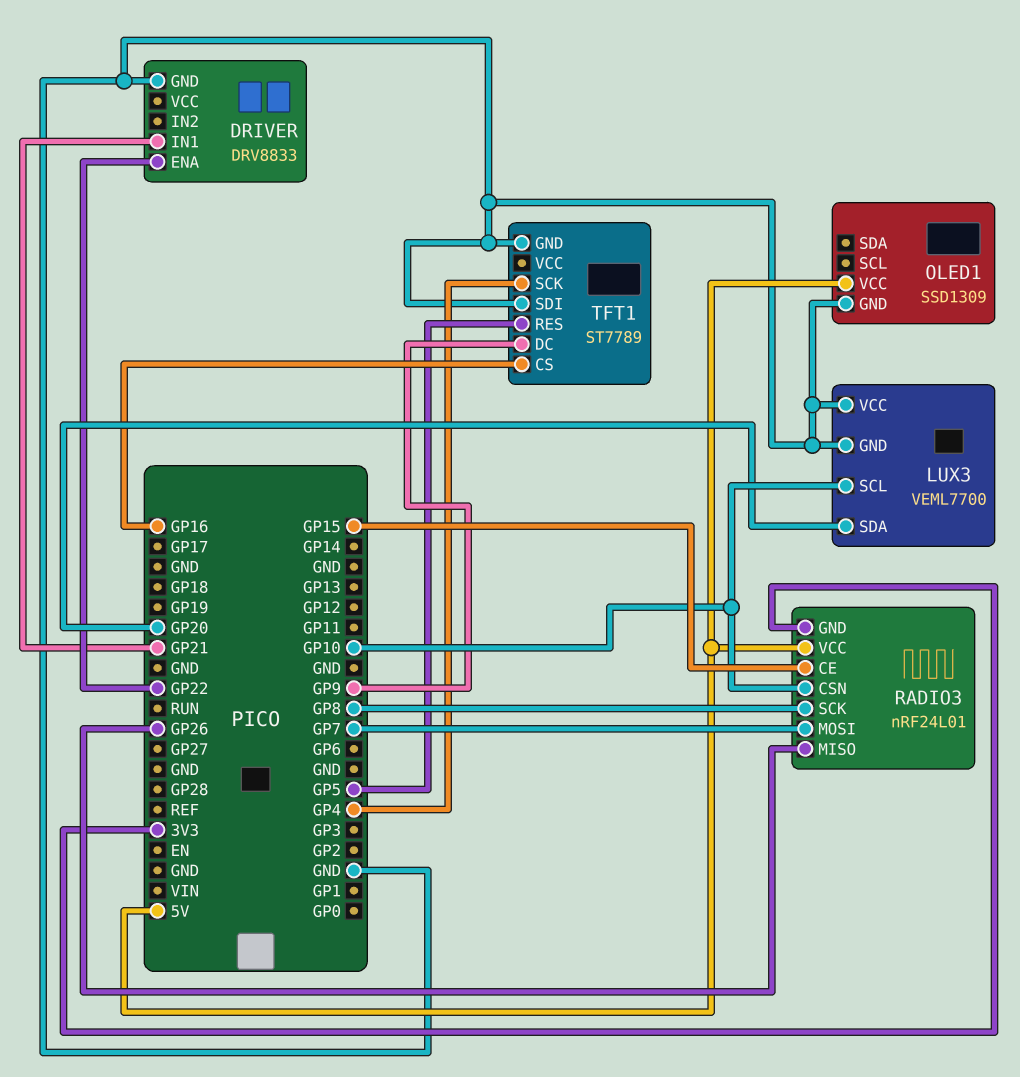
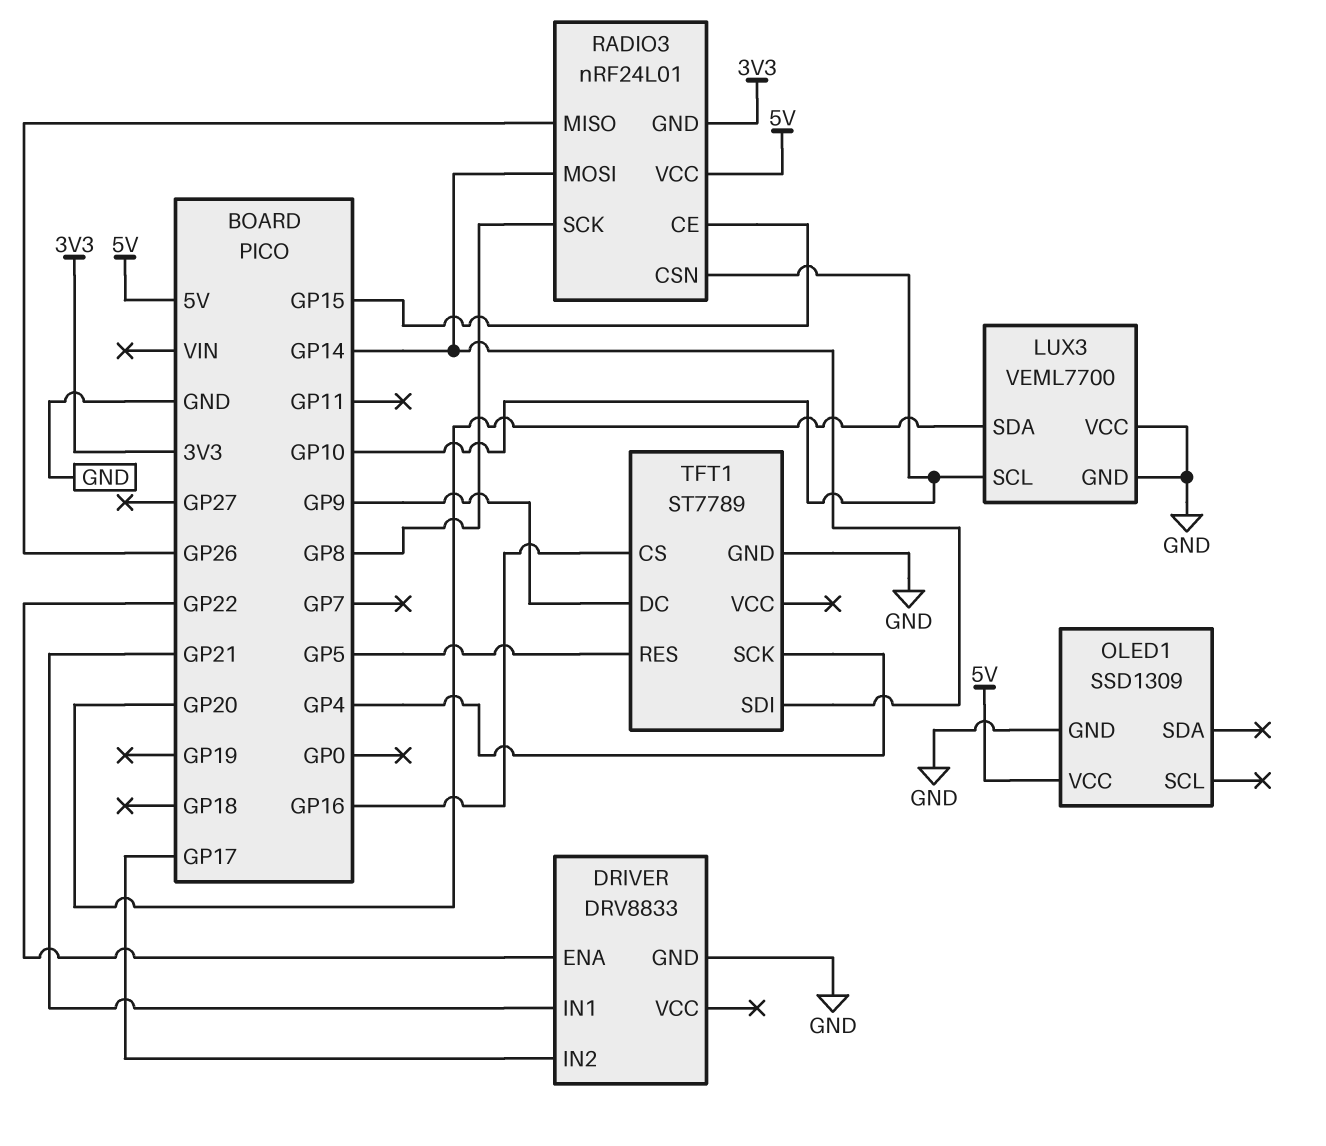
DRIVER pin IN2: none -> GP17
RADIO3 pin MOSI: GP7 -> GP14
TFT1 pin SDI: GND -> GP14

